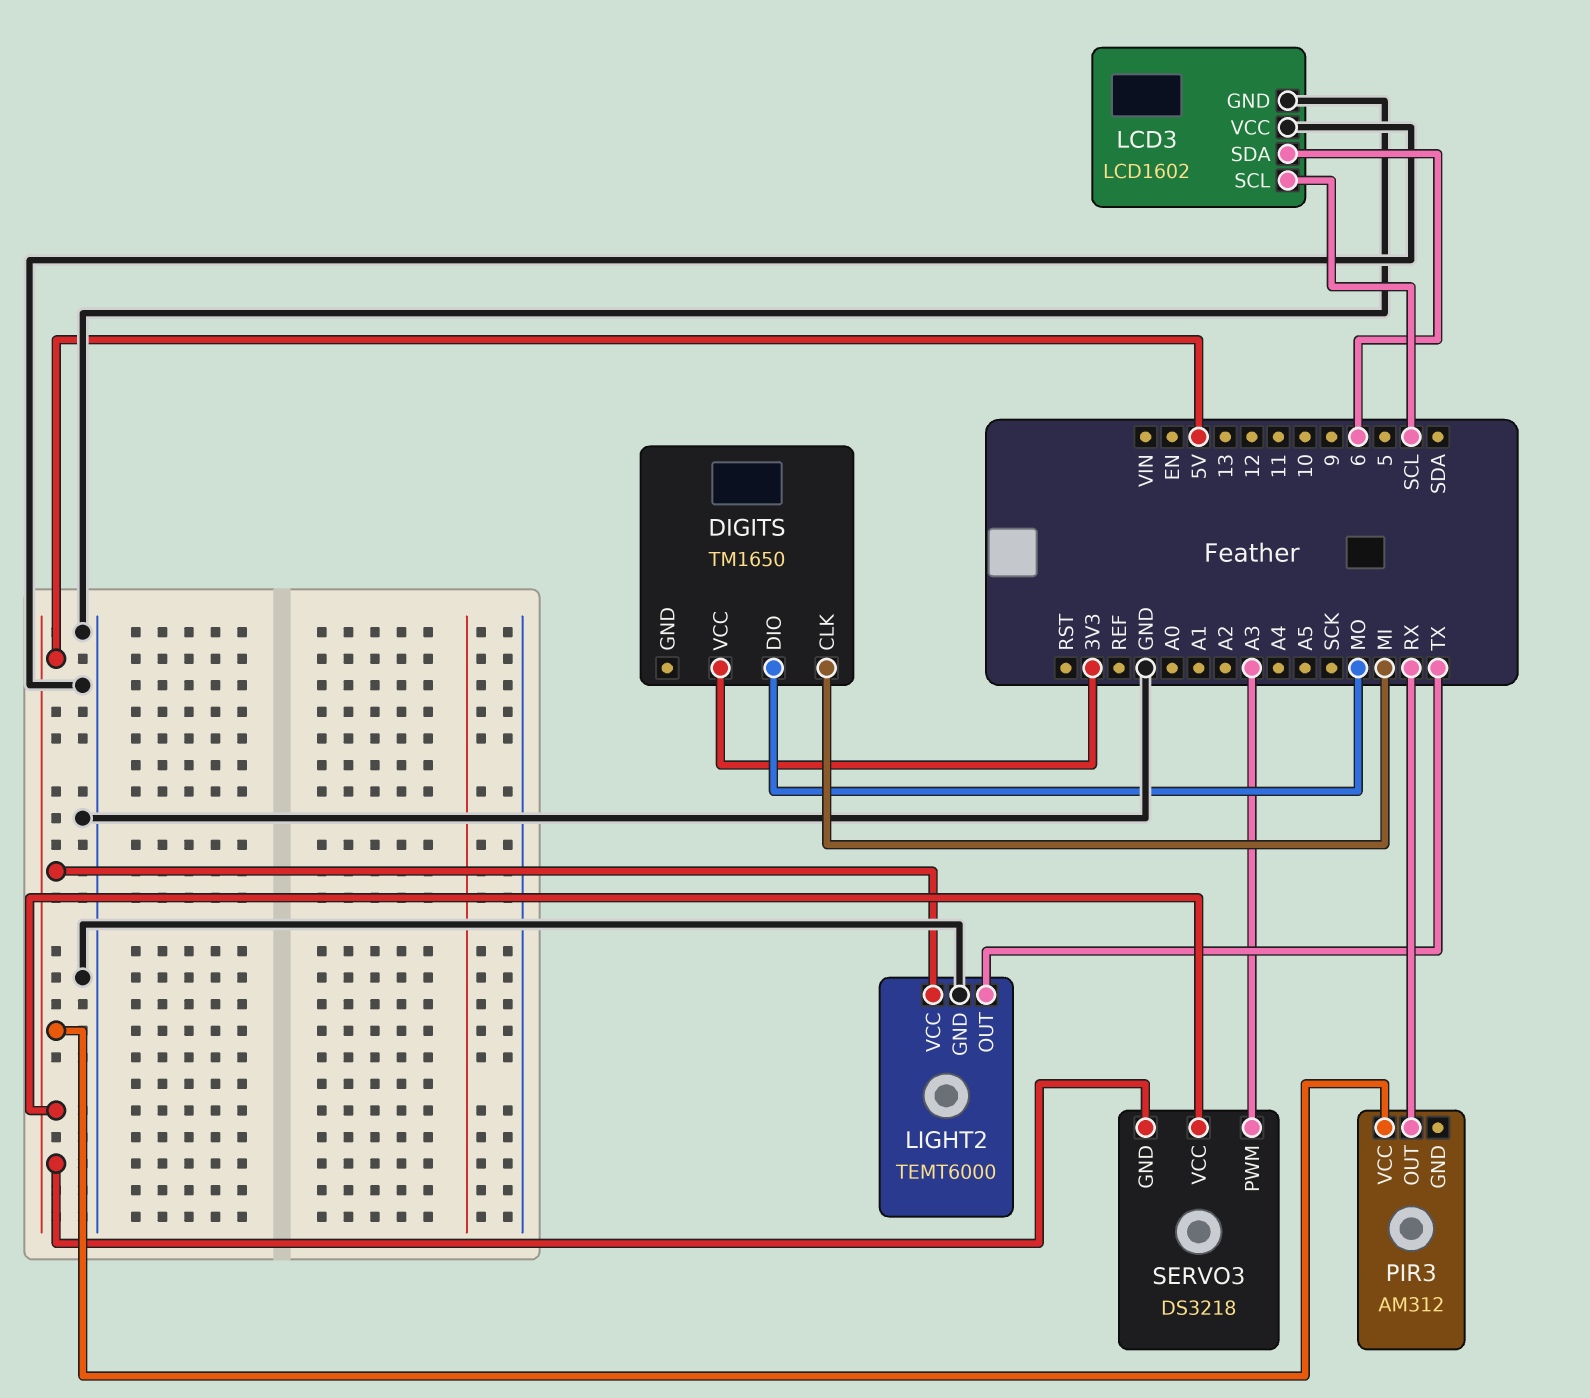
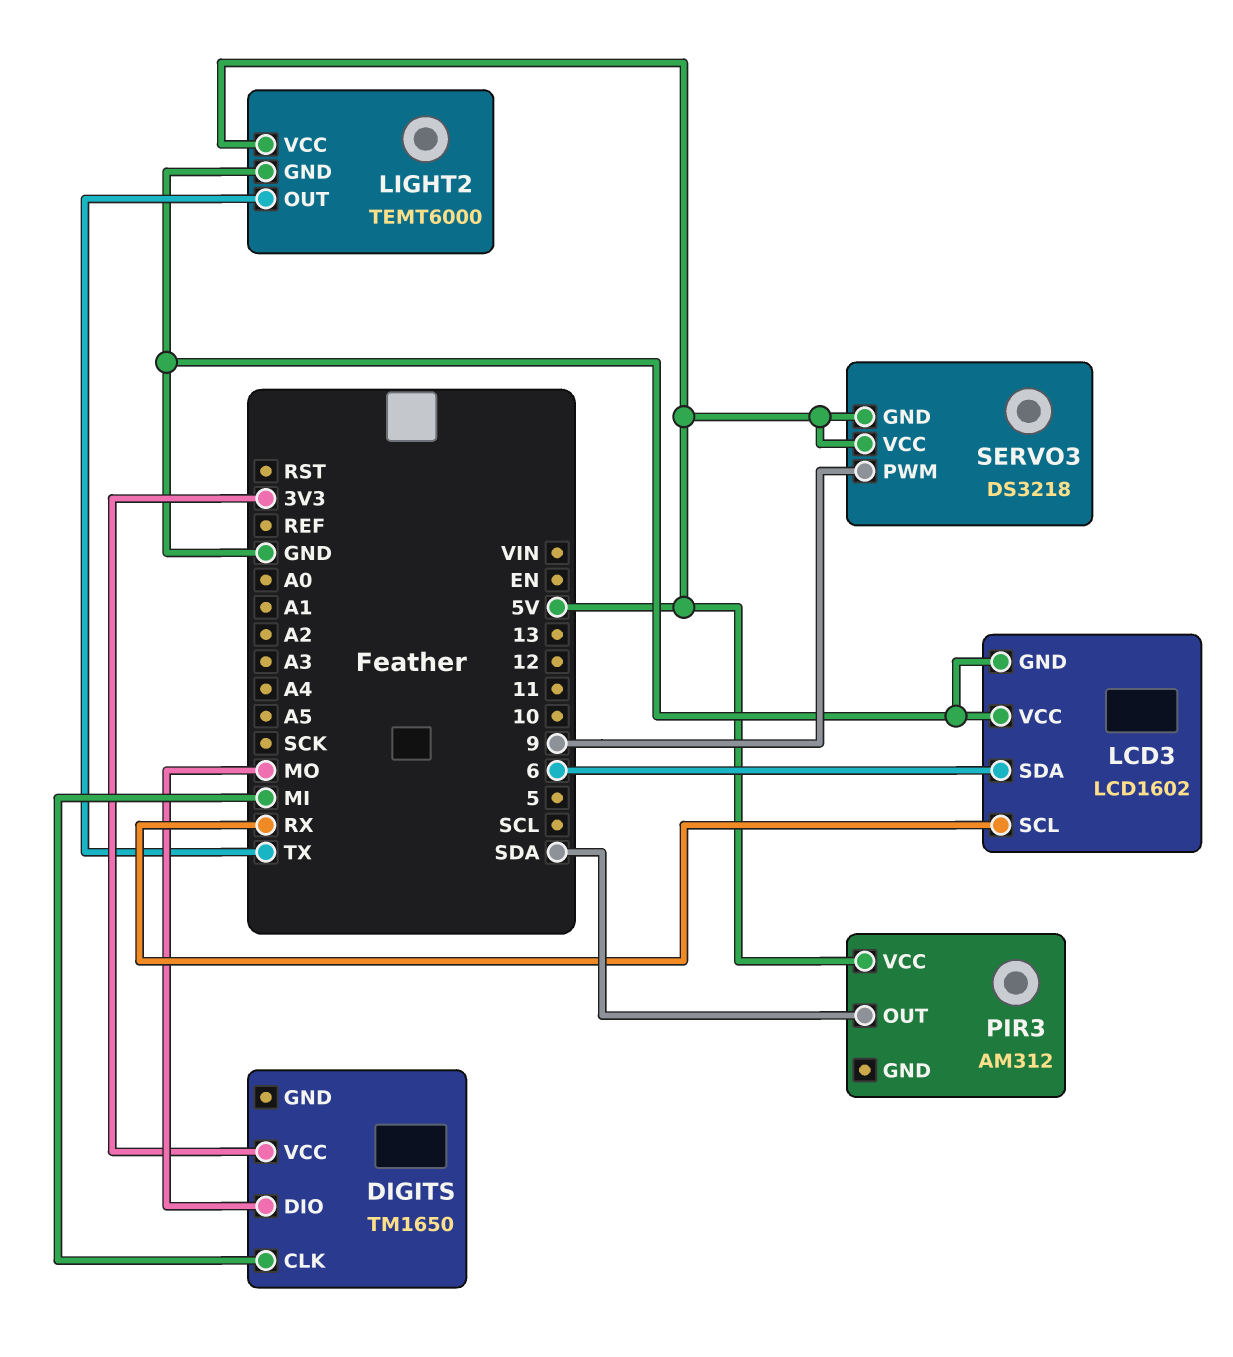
LCD3 pin SCL: SCL -> RX
PIR3 pin OUT: RX -> SDA
SERVO3 pin PWM: A3 -> 9

